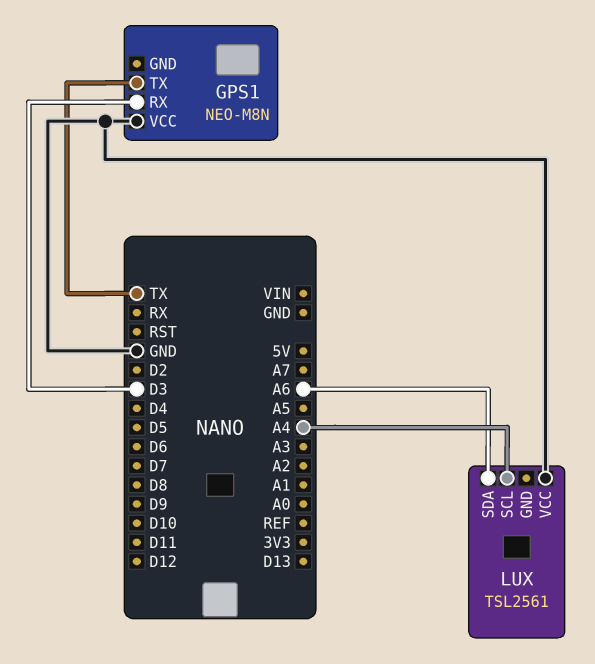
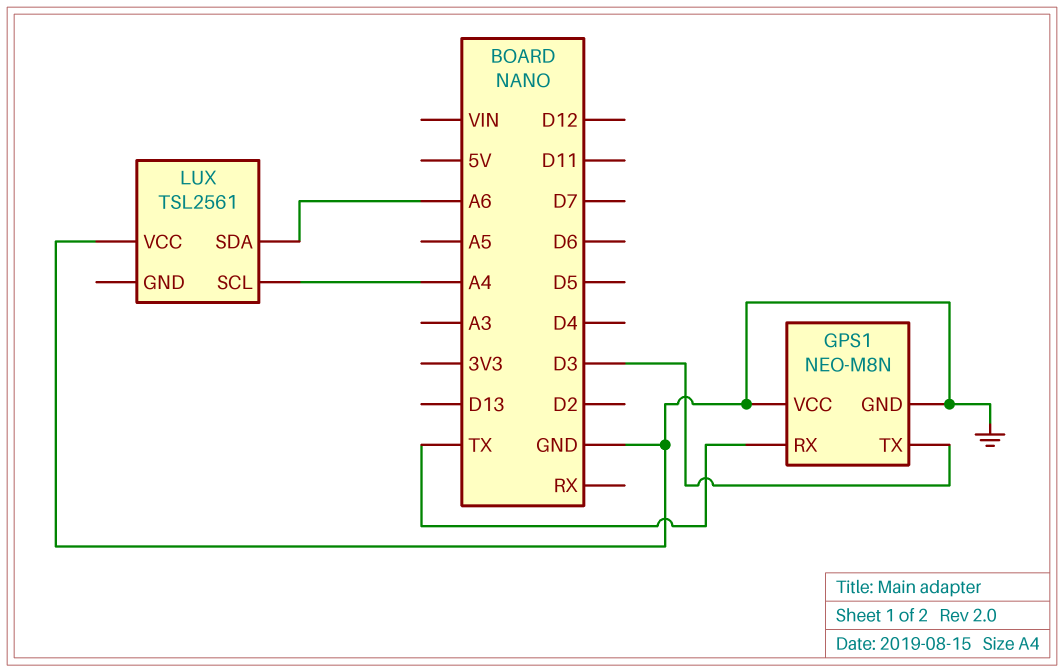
GPS1 pin GND: none -> GND
GPS1 pin RX: D3 -> TX
GPS1 pin TX: TX -> D3

